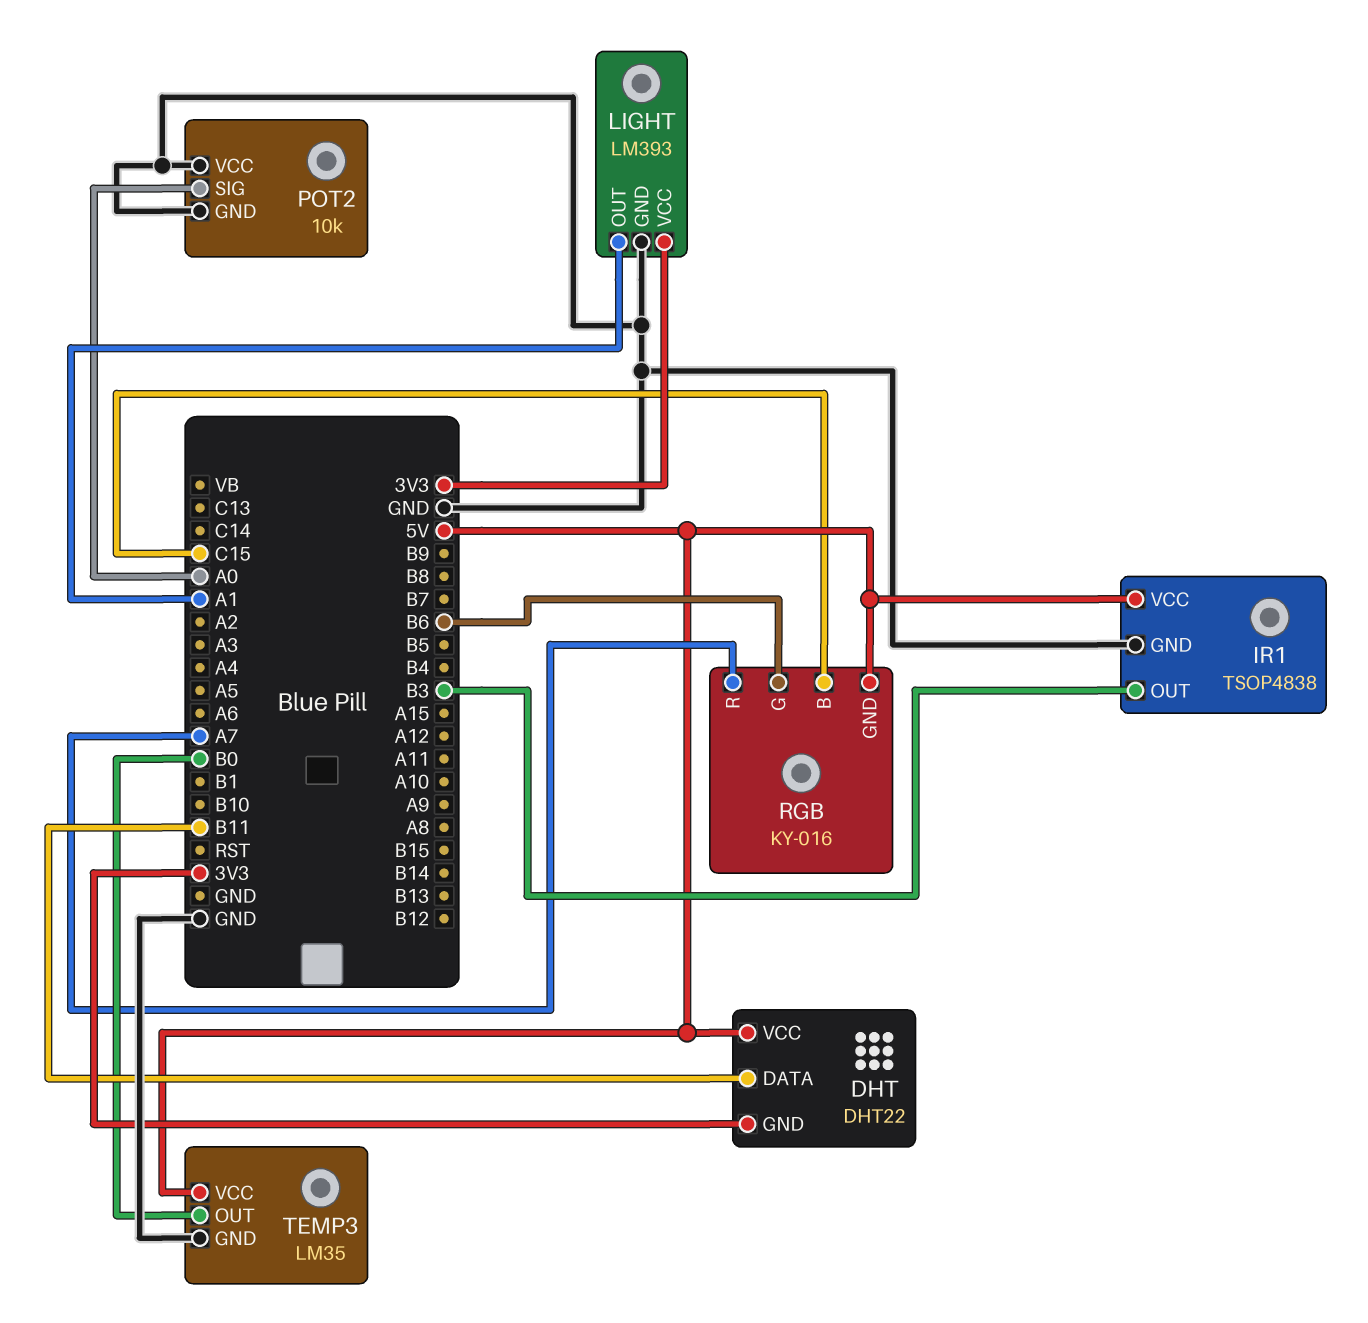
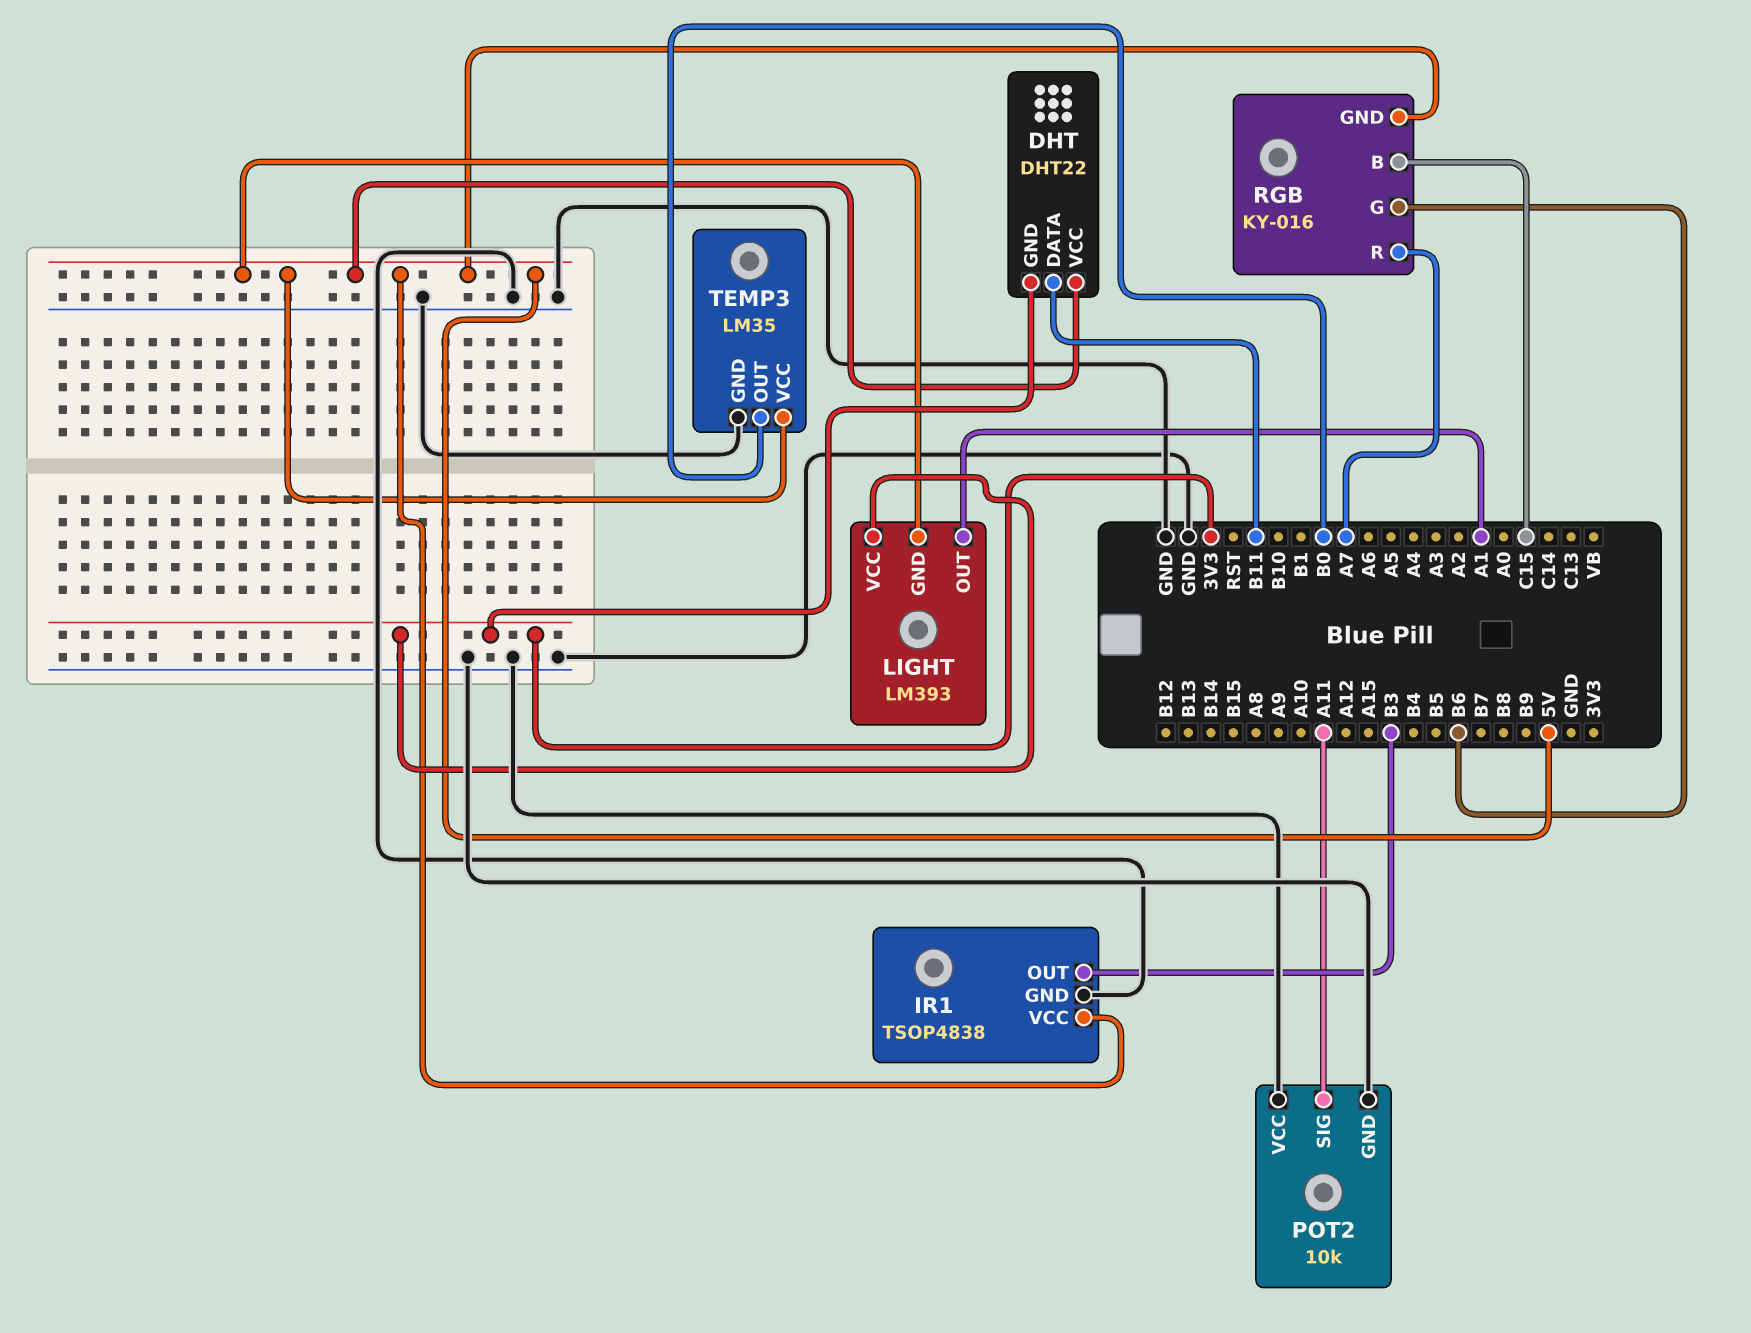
LIGHT pin GND: GND -> 5V
POT2 pin SIG: A0 -> A11

